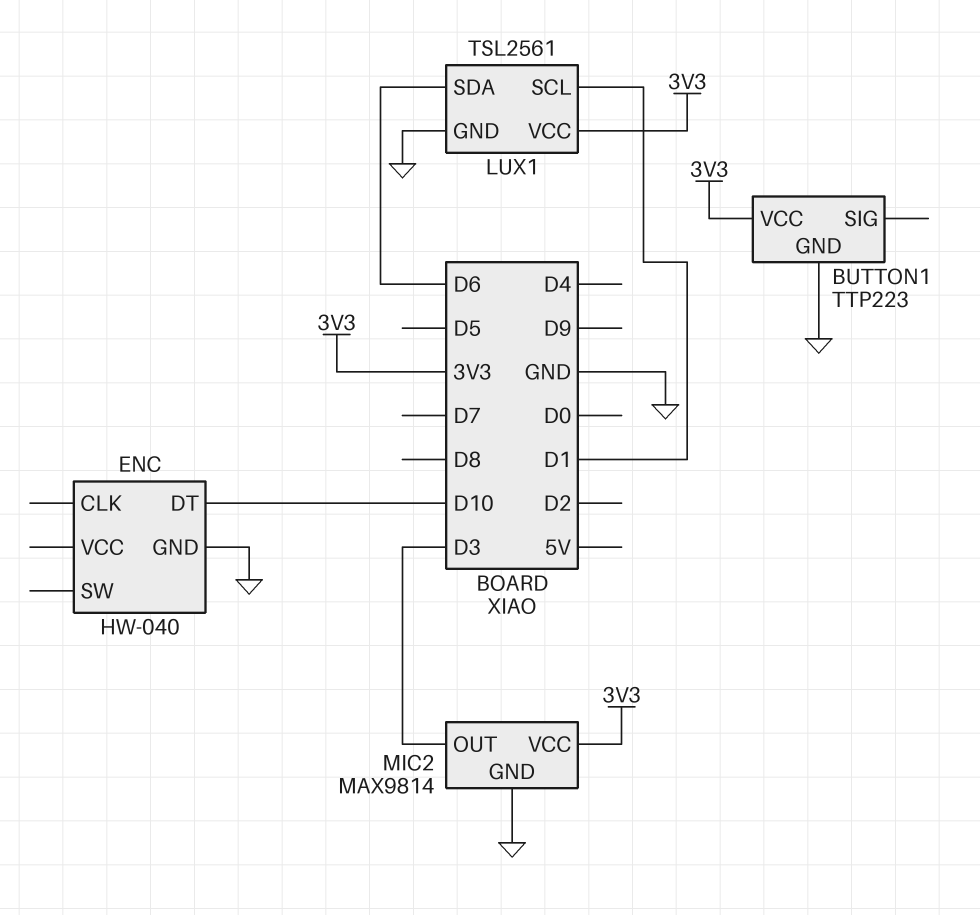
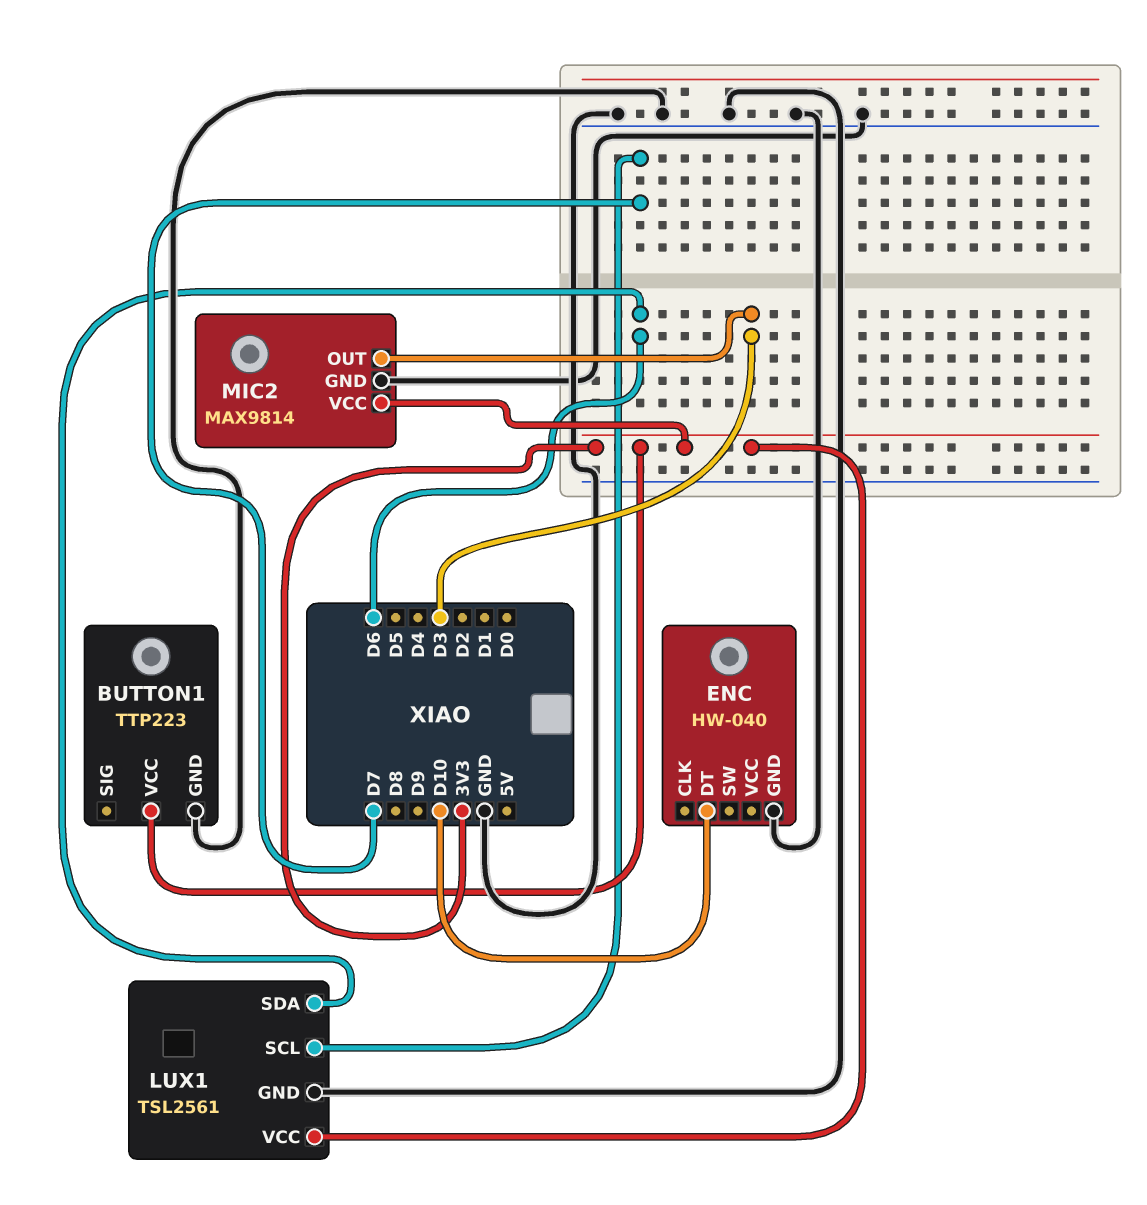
LUX1 pin SCL: D1 -> D7

